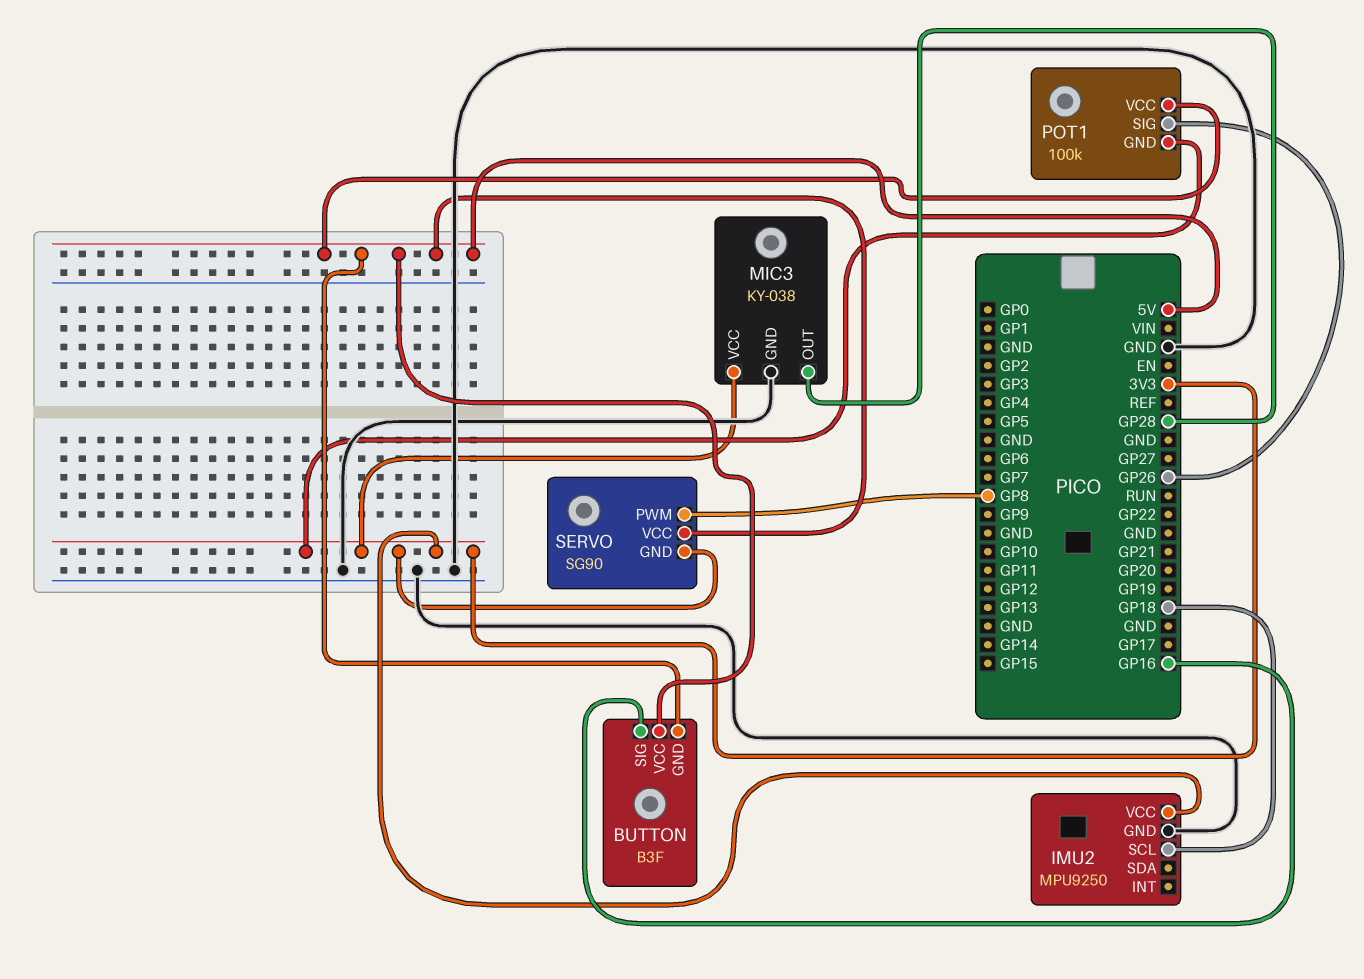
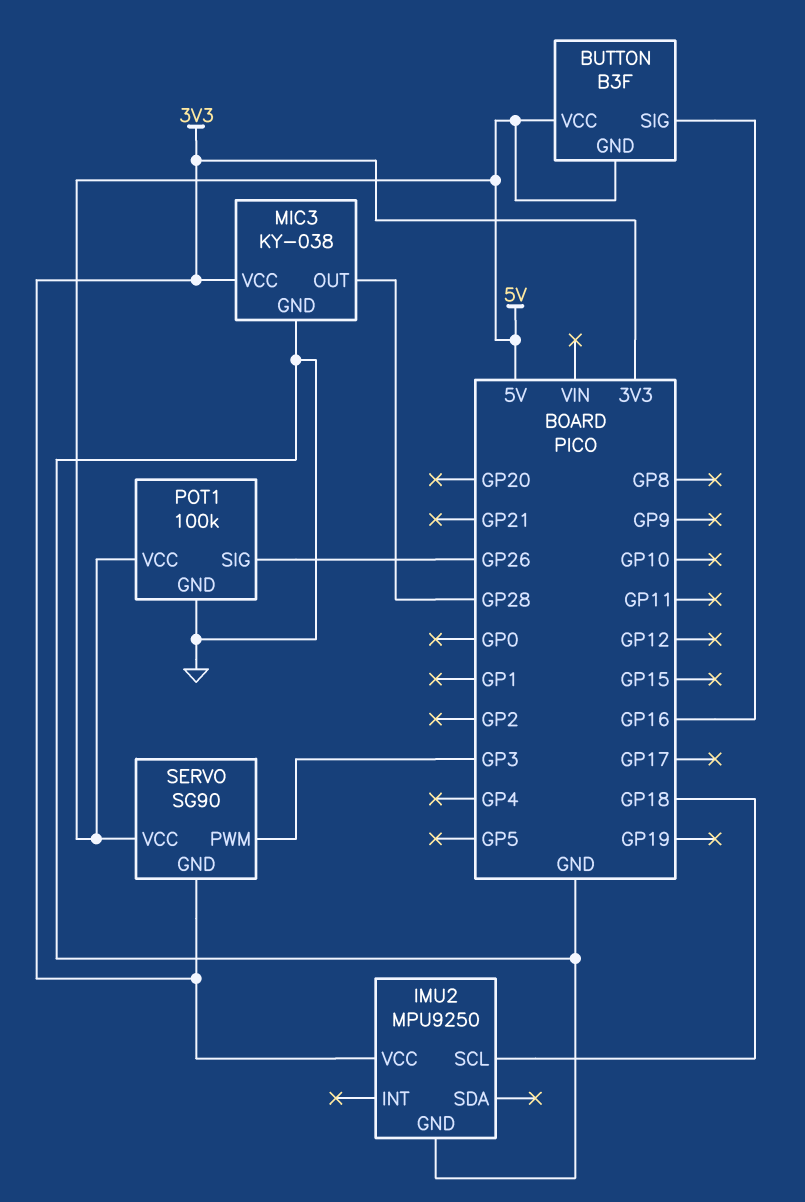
POT1 pin GND: 3V3 -> GND
SERVO pin PWM: GP8 -> GP3

